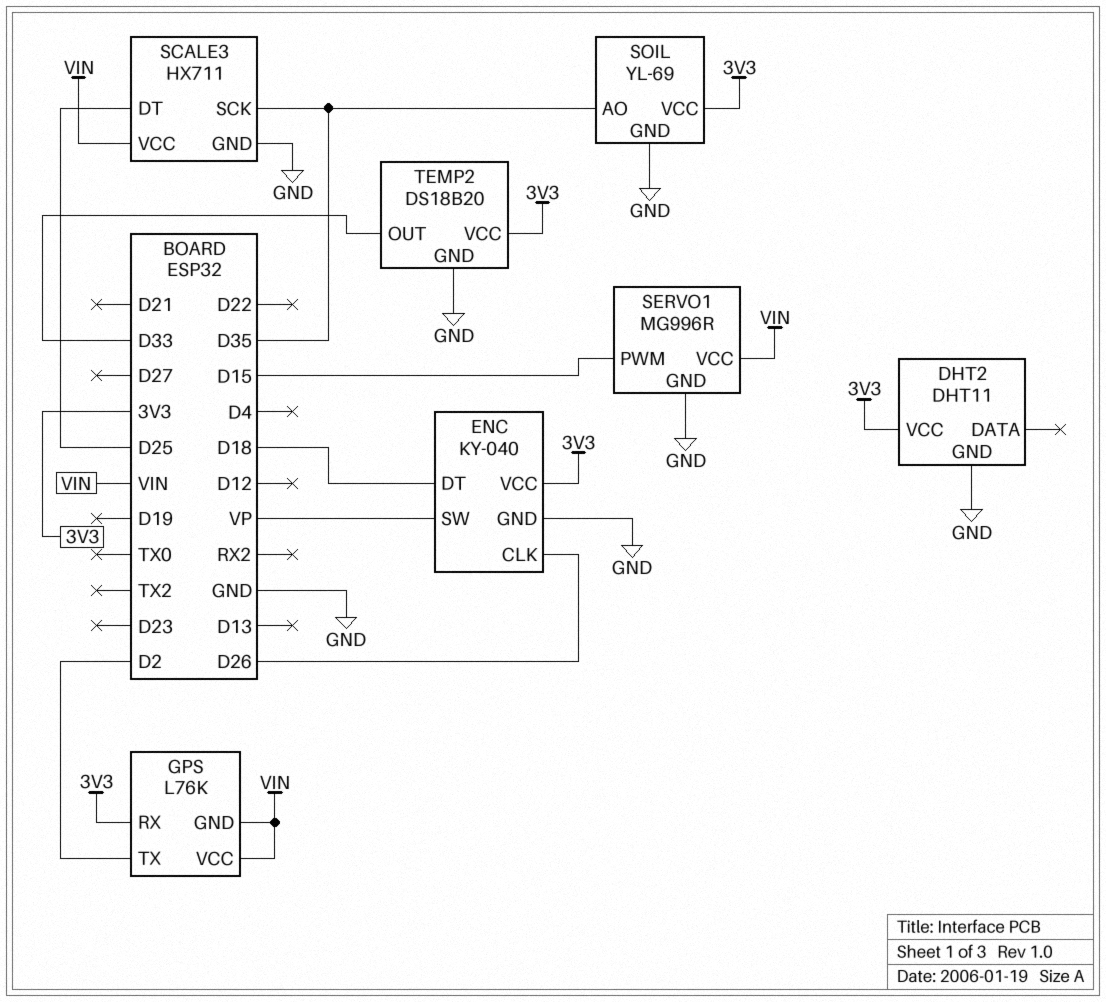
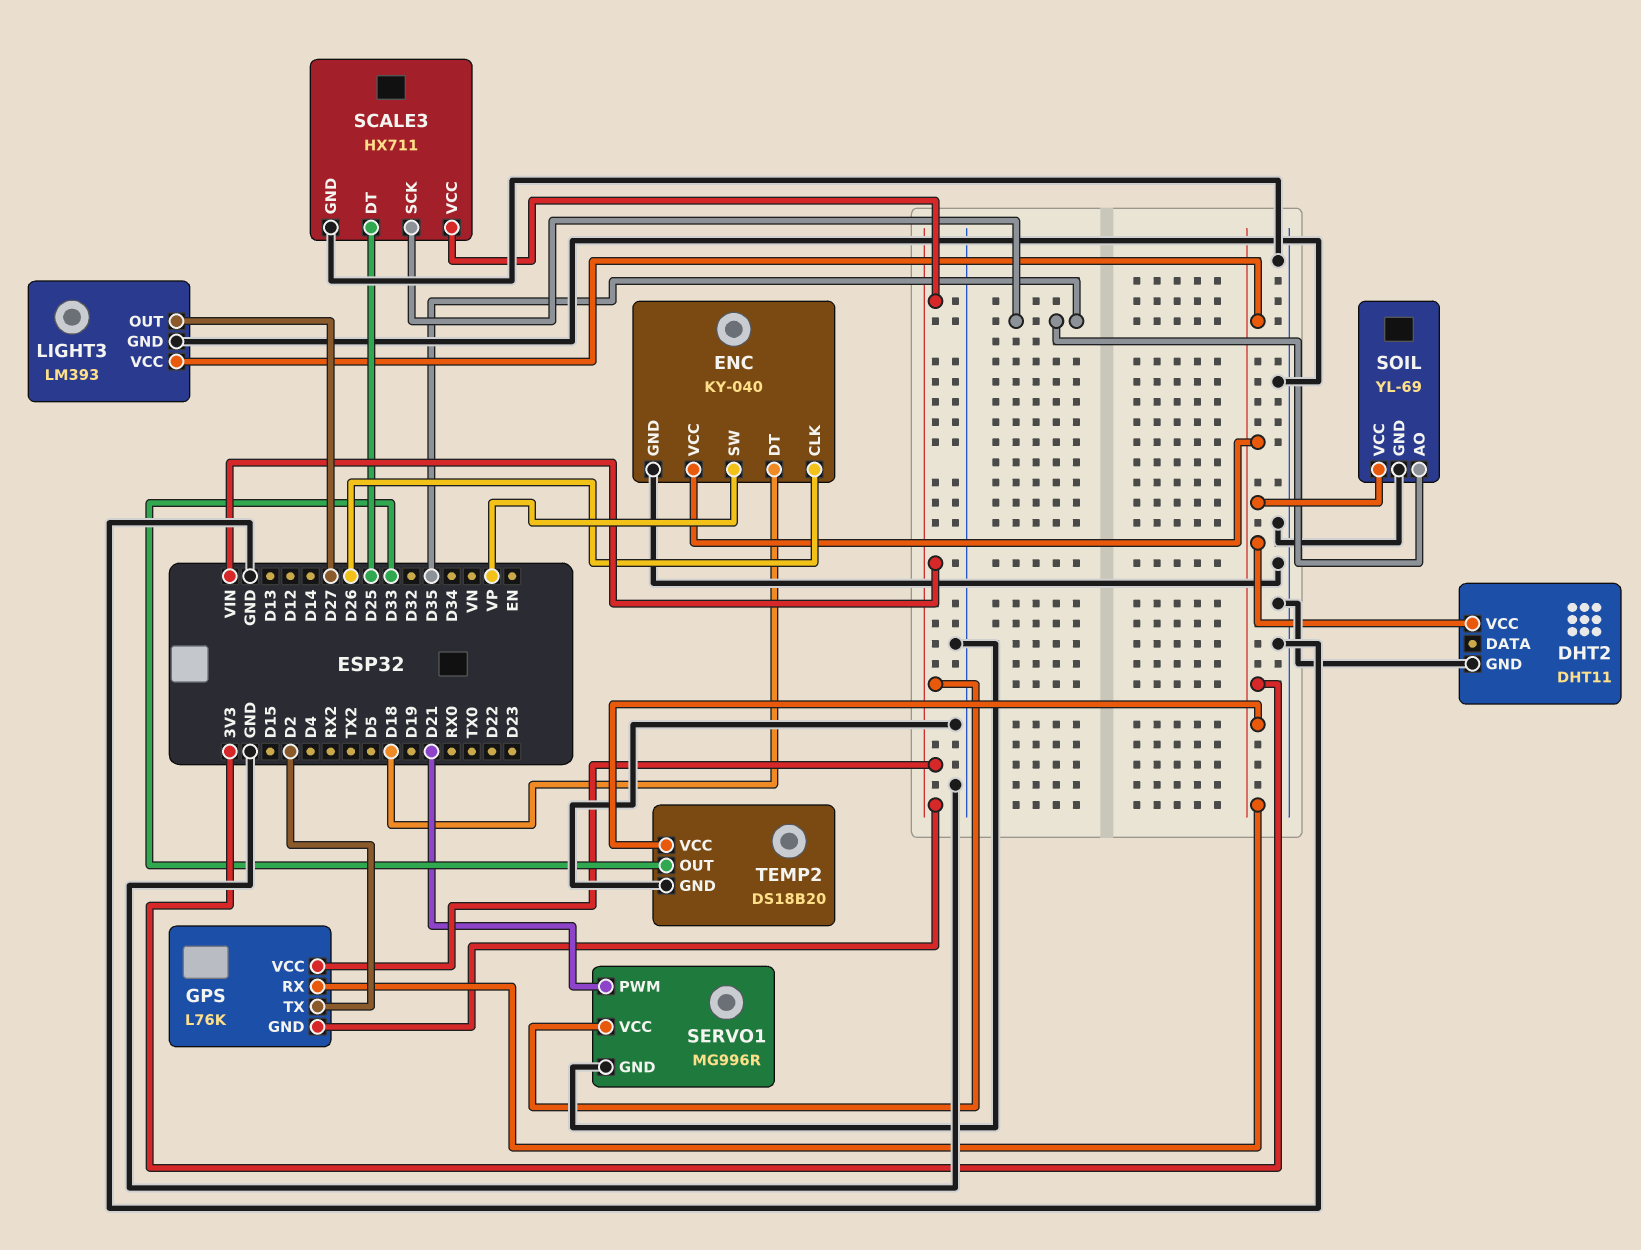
LIGHT3: none -> LM393
LIGHT3 pin GND: none -> GND
LIGHT3 pin OUT: none -> D27
LIGHT3 pin VCC: none -> 3V3
SERVO1 pin PWM: D15 -> D21

